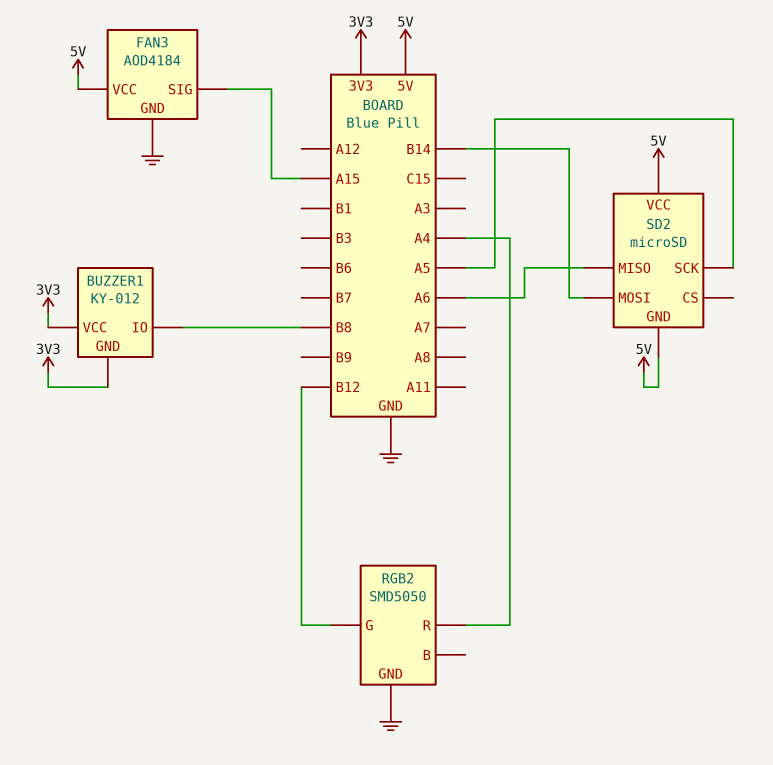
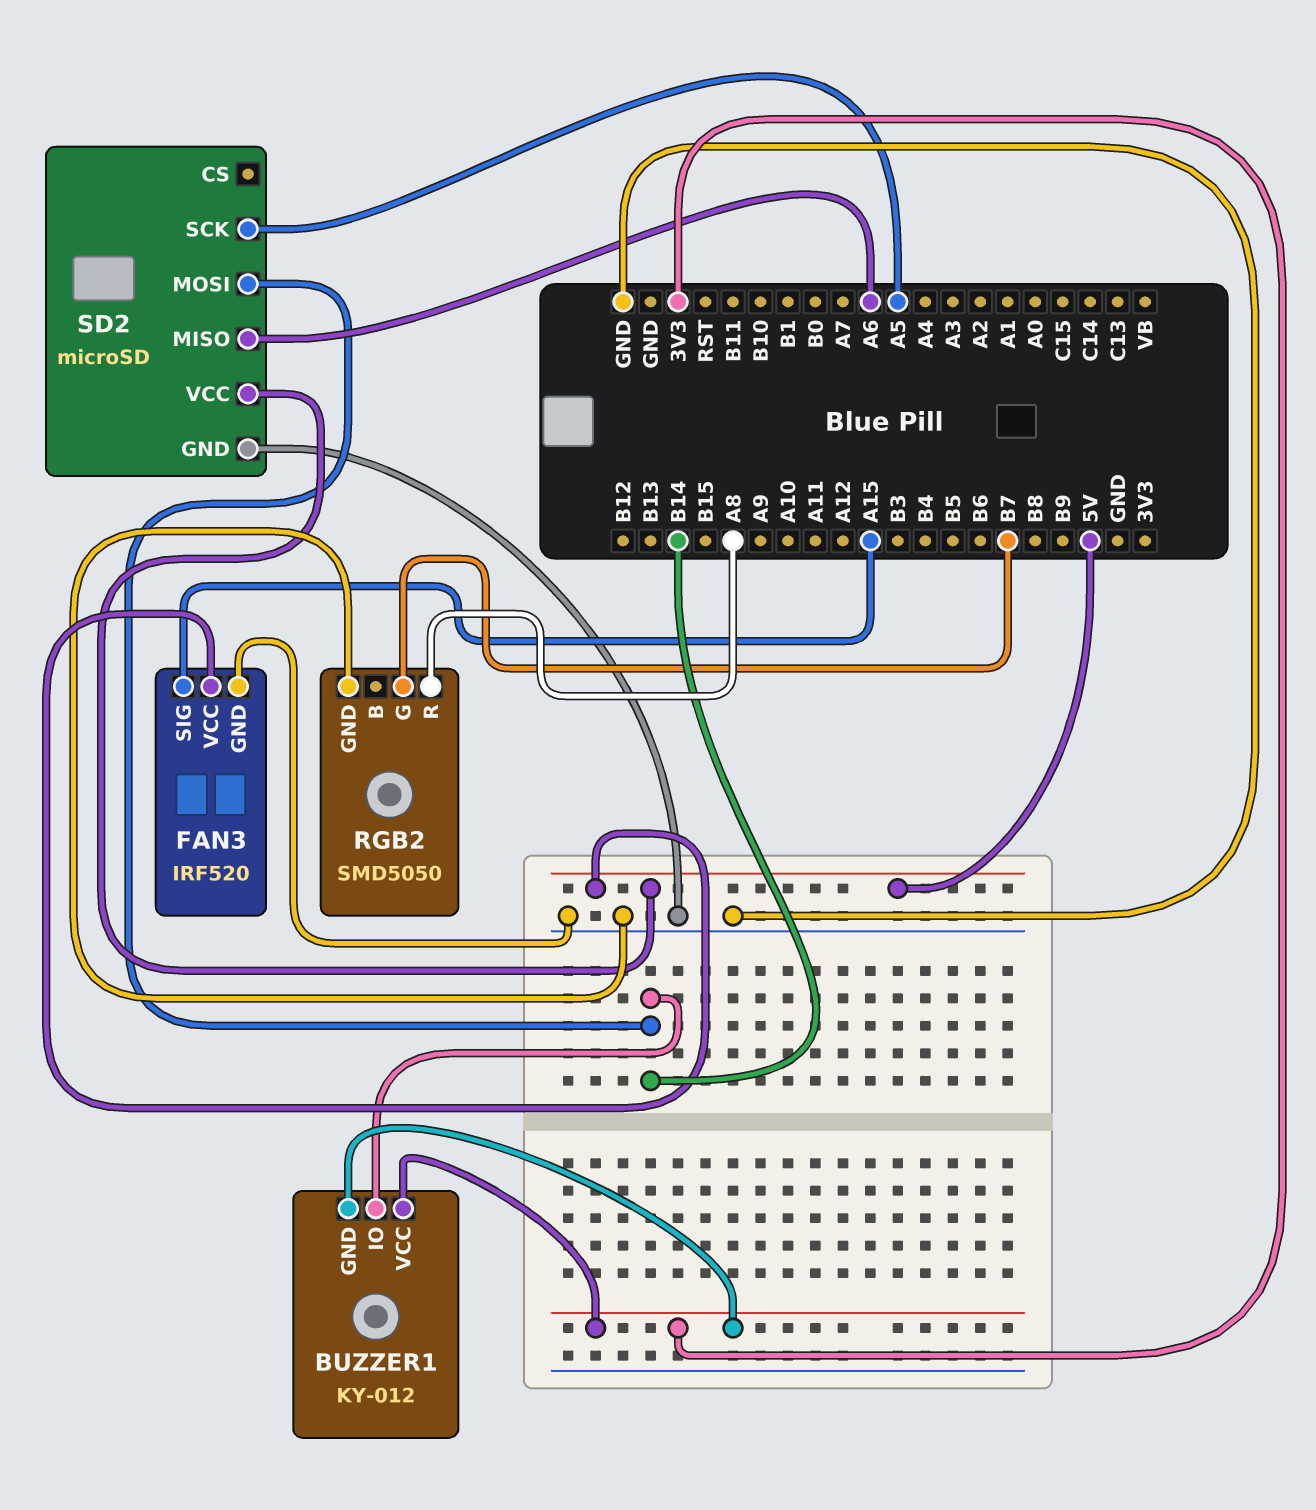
BUZZER1 pin IO: B8 -> B14
FAN3: AOD4184 -> IRF520
RGB2 pin G: B12 -> B7
RGB2 pin R: A4 -> A8
SD2 pin GND: 5V -> GND

